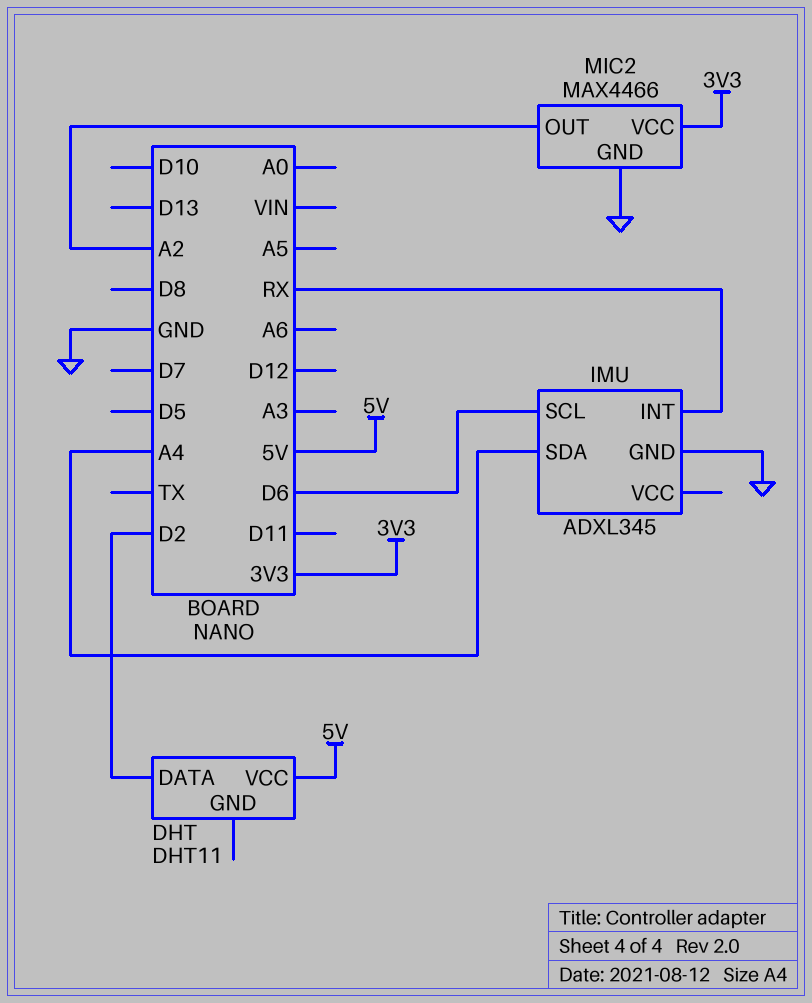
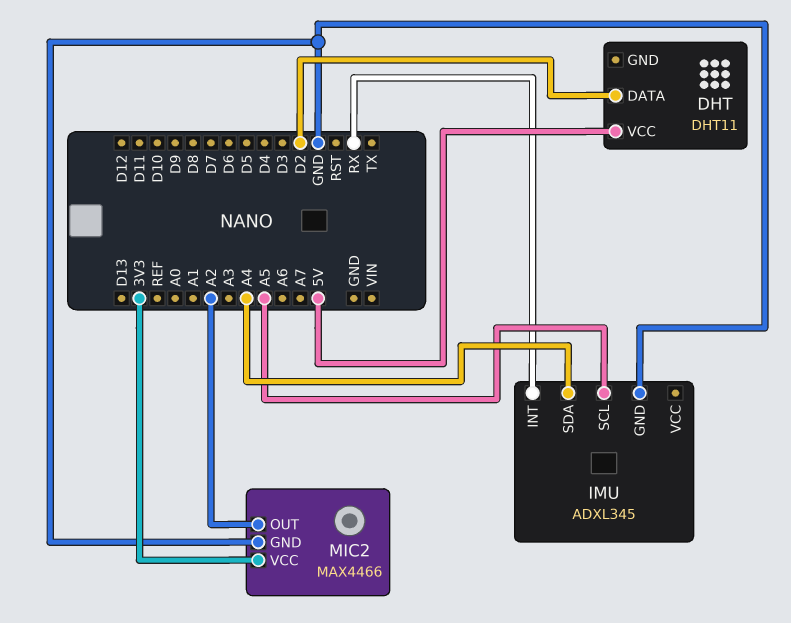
IMU pin SCL: D6 -> A5

